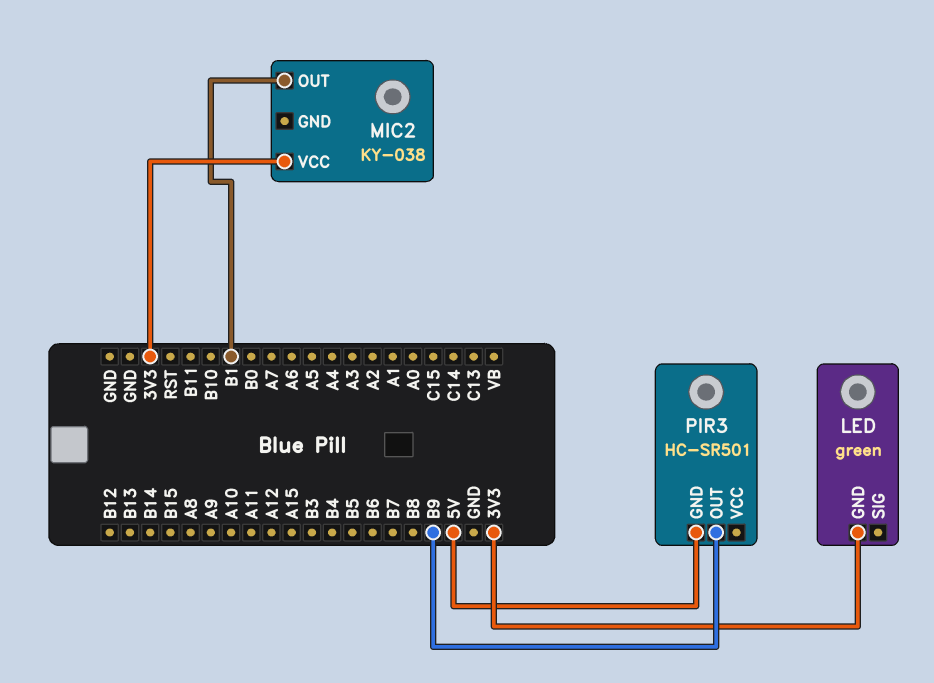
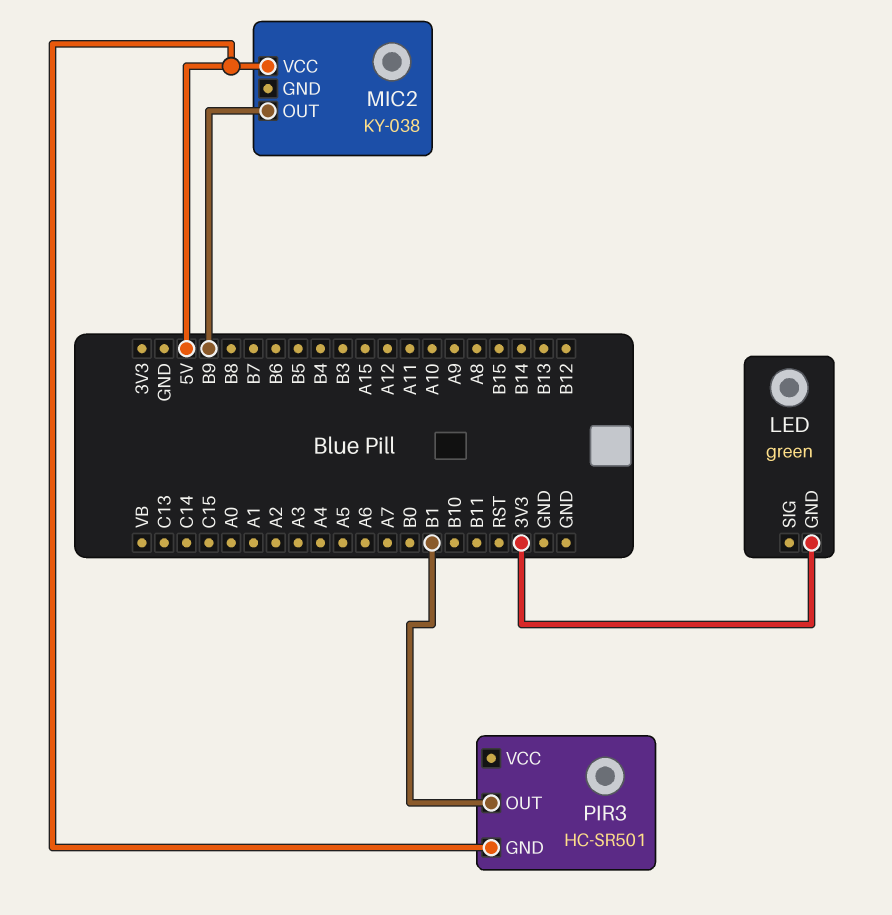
MIC2 pin OUT: B1 -> B9
MIC2 pin VCC: 3V3 -> 5V
PIR3 pin OUT: B9 -> B1

